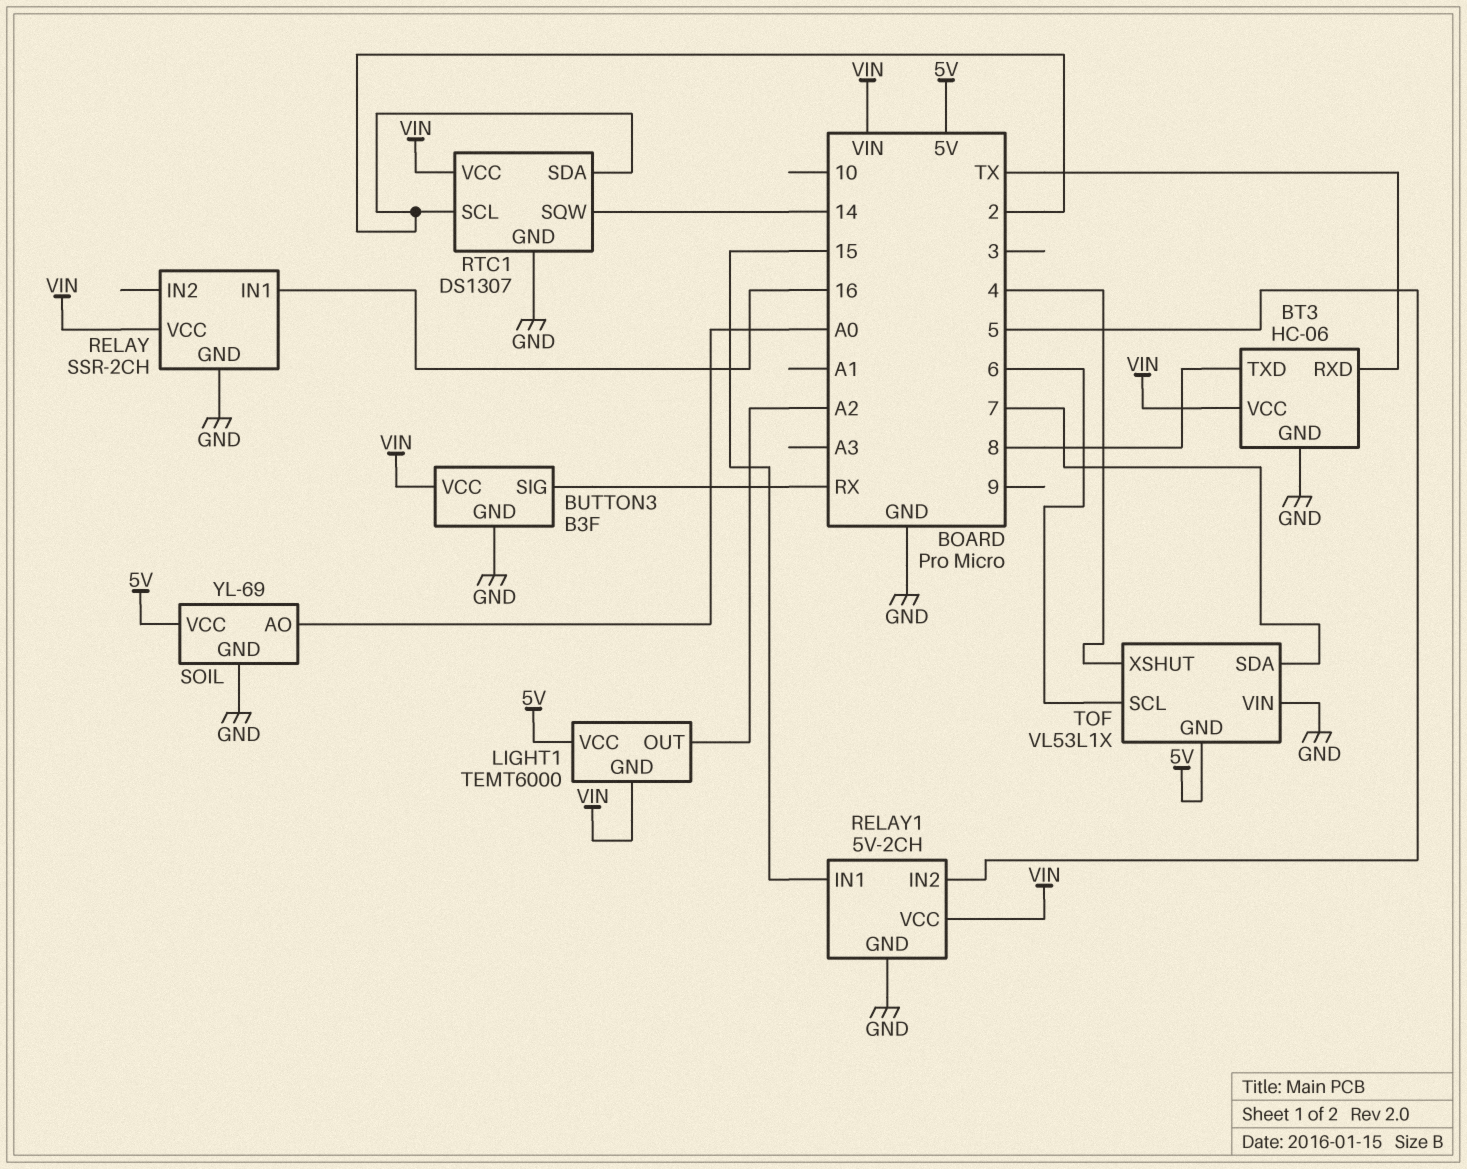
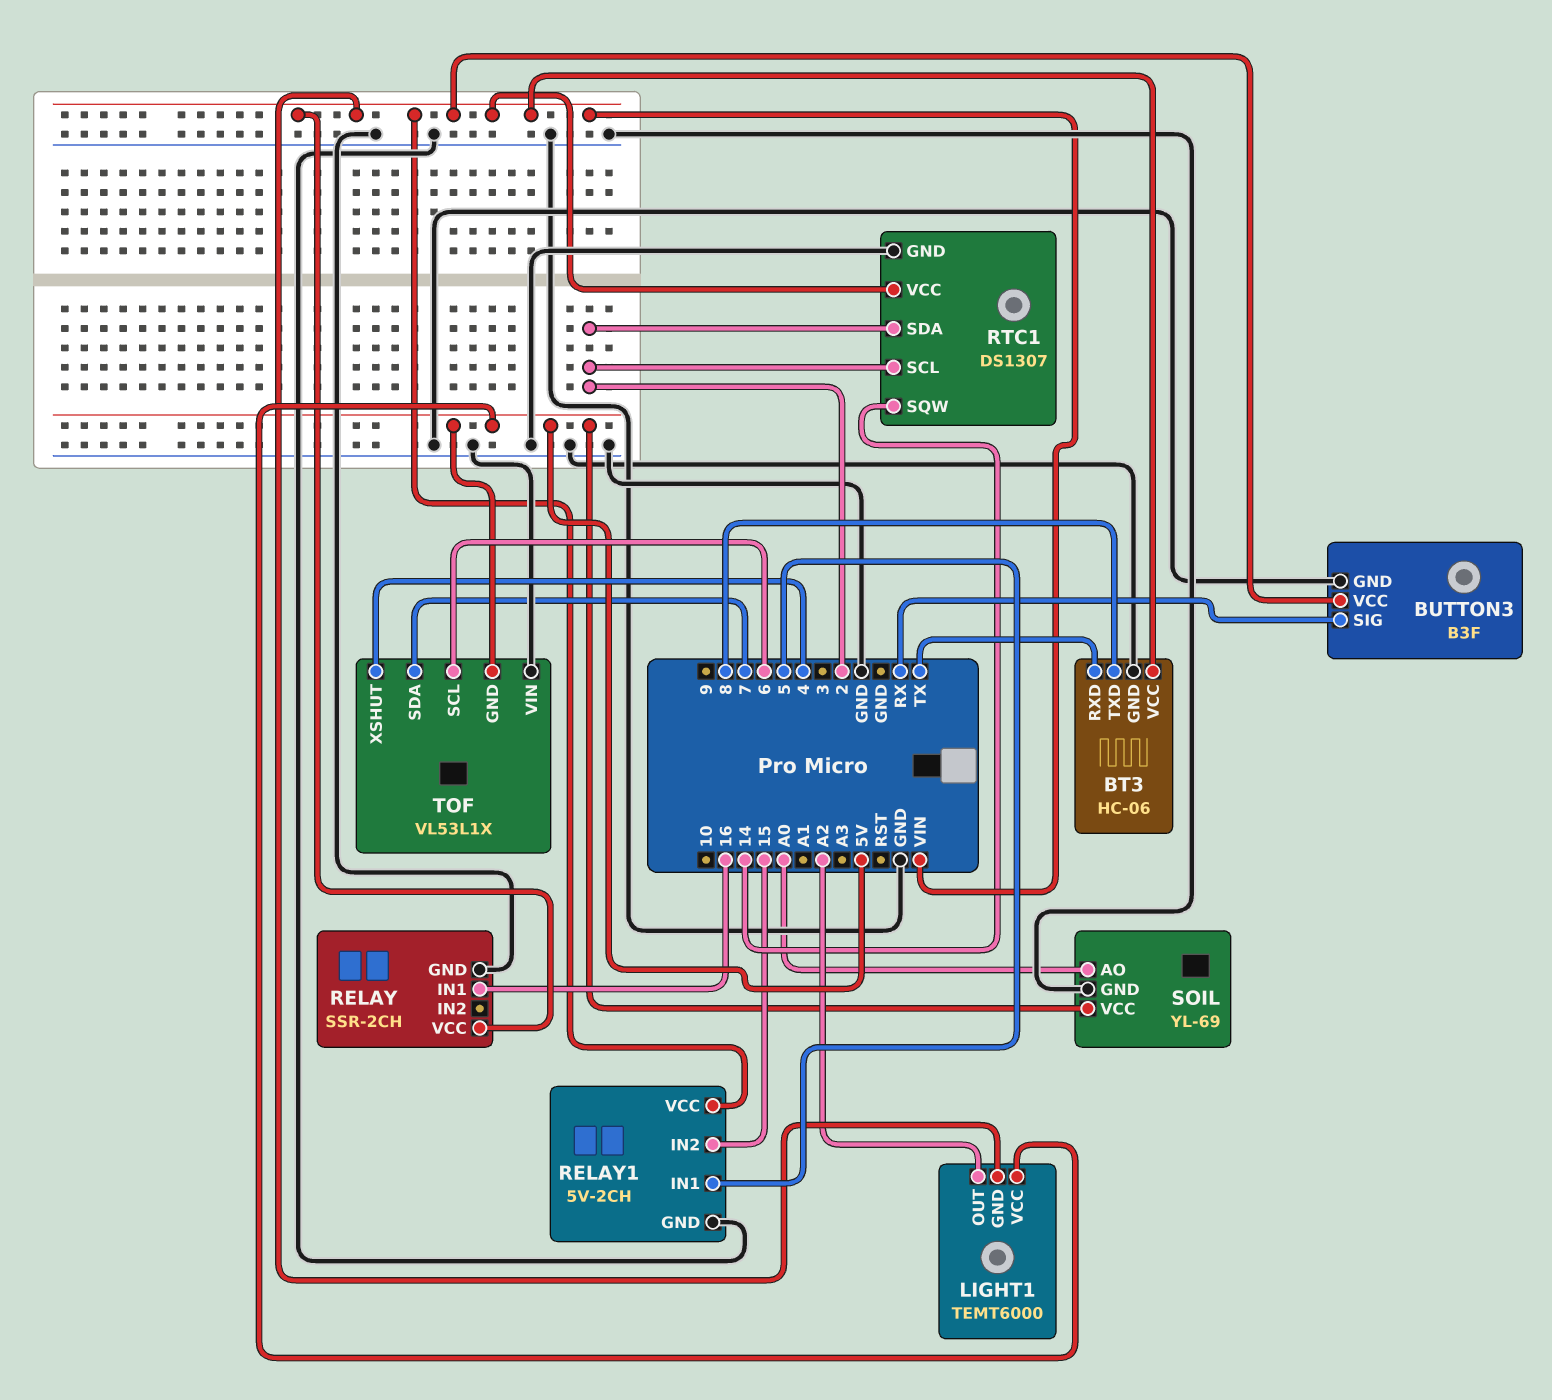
RELAY1 pin IN1: 15 -> 5
RELAY1 pin IN2: 5 -> 15

